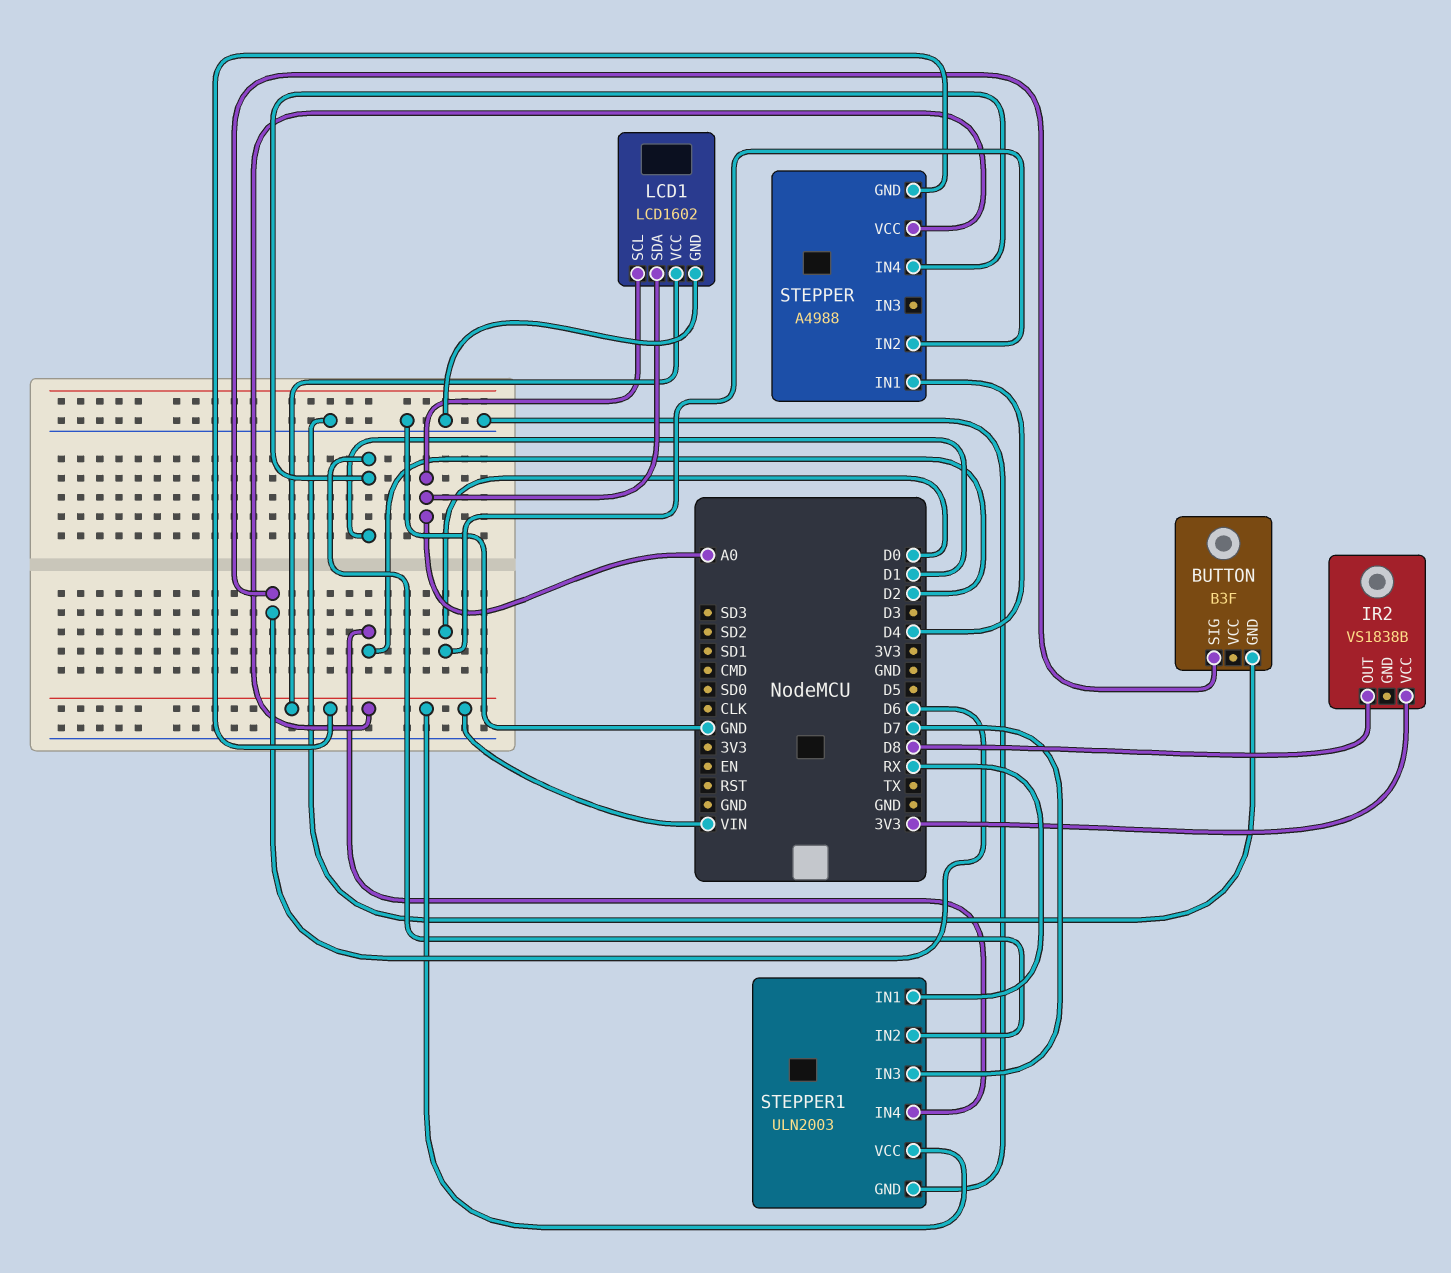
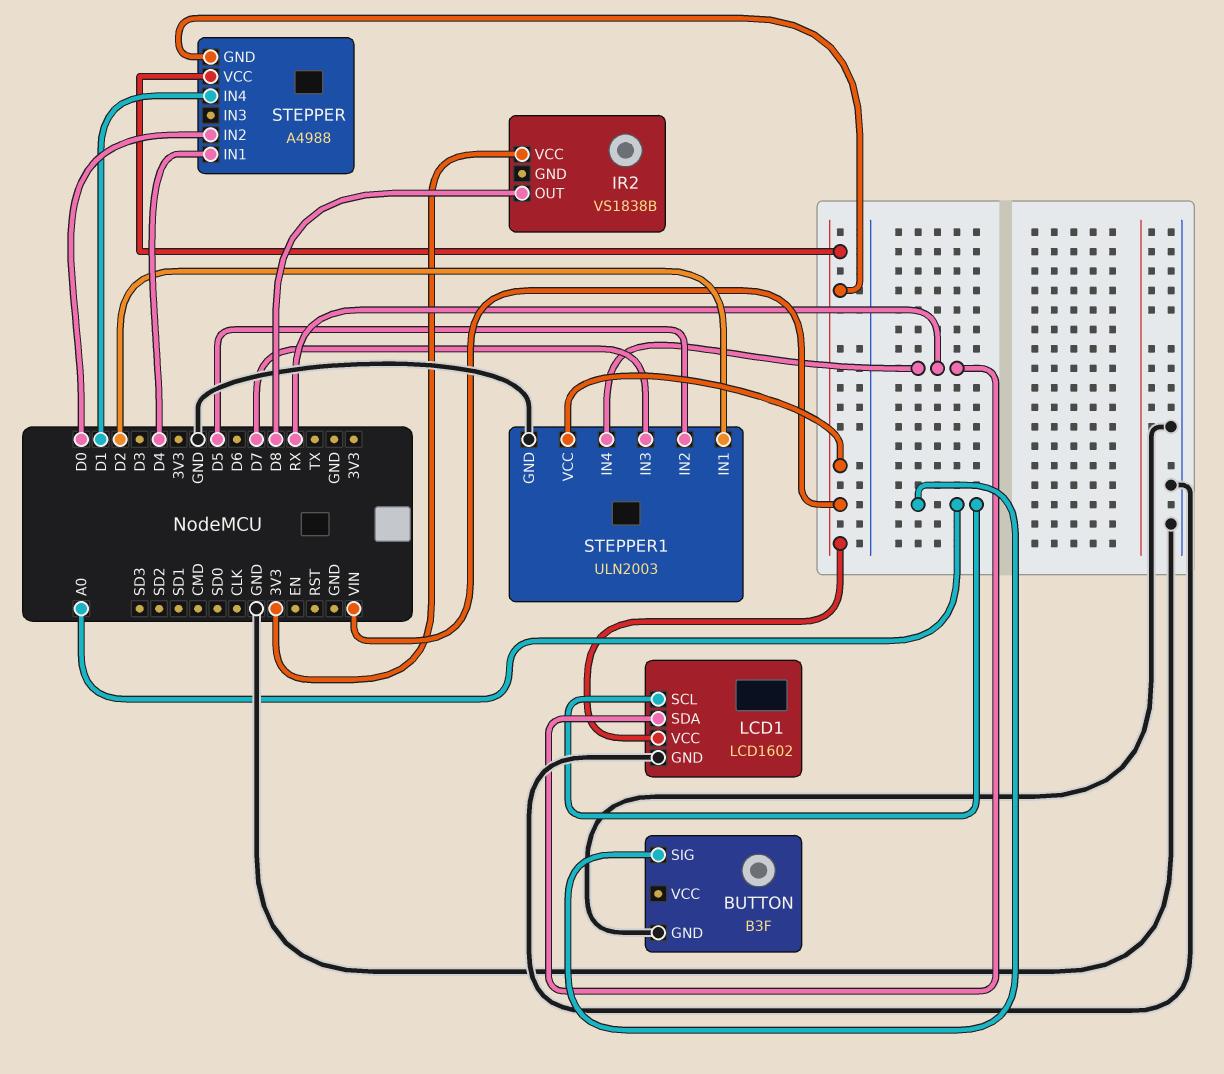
BUTTON pin SIG: D6 -> A0
LCD1 pin SDA: A0 -> RX
STEPPER1 pin IN1: RX -> D2
STEPPER1 pin IN2: D1 -> D5
STEPPER1 pin IN4: D2 -> RX

